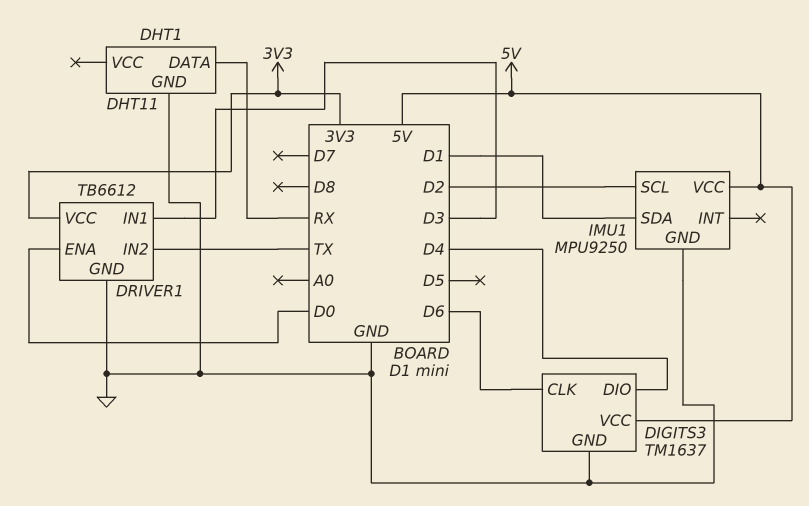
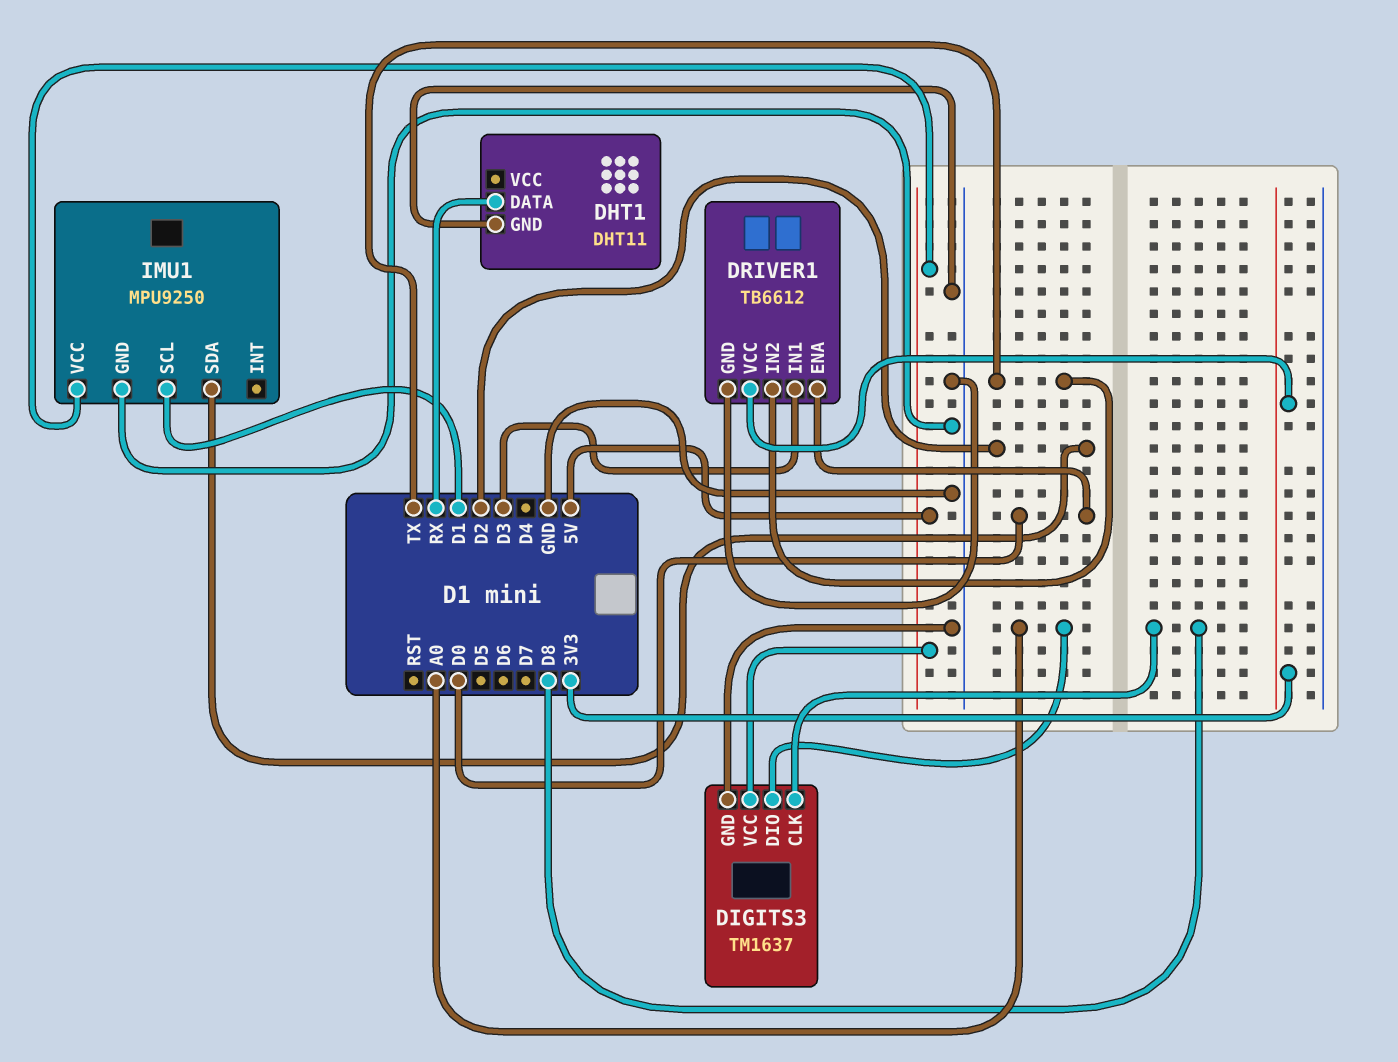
DIGITS3 pin CLK: D6 -> D8
DIGITS3 pin DIO: D4 -> A0
IMU1 pin SCL: D2 -> D1
IMU1 pin SDA: D1 -> D2

